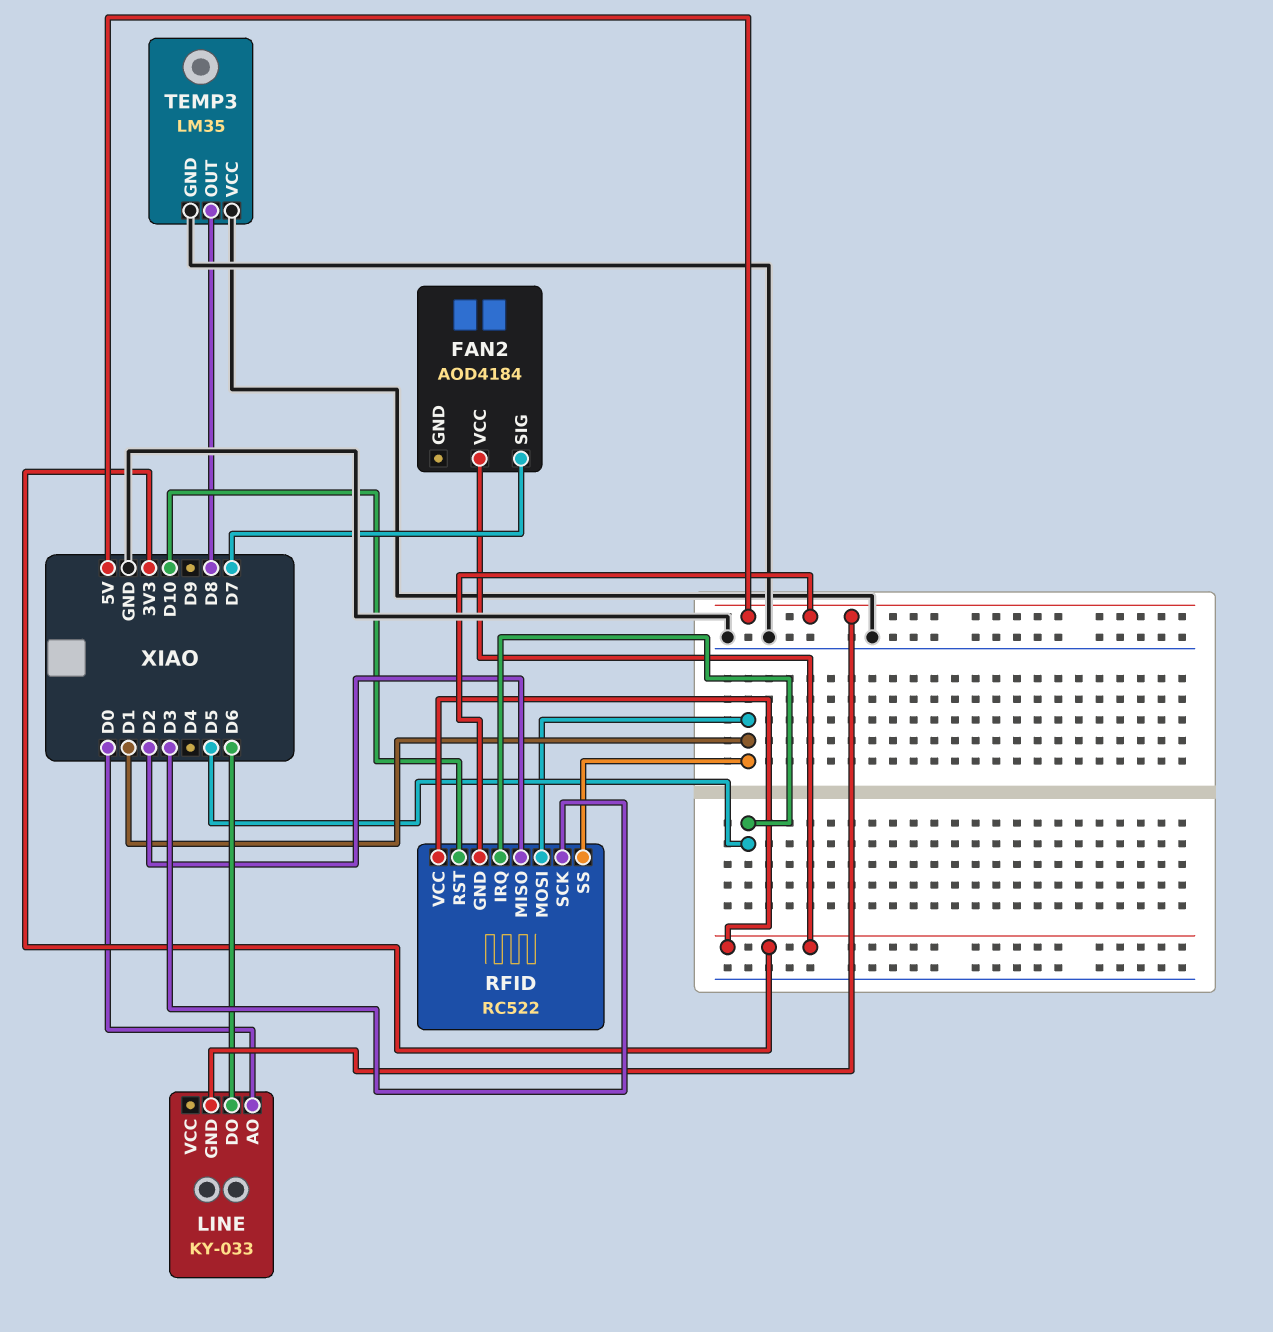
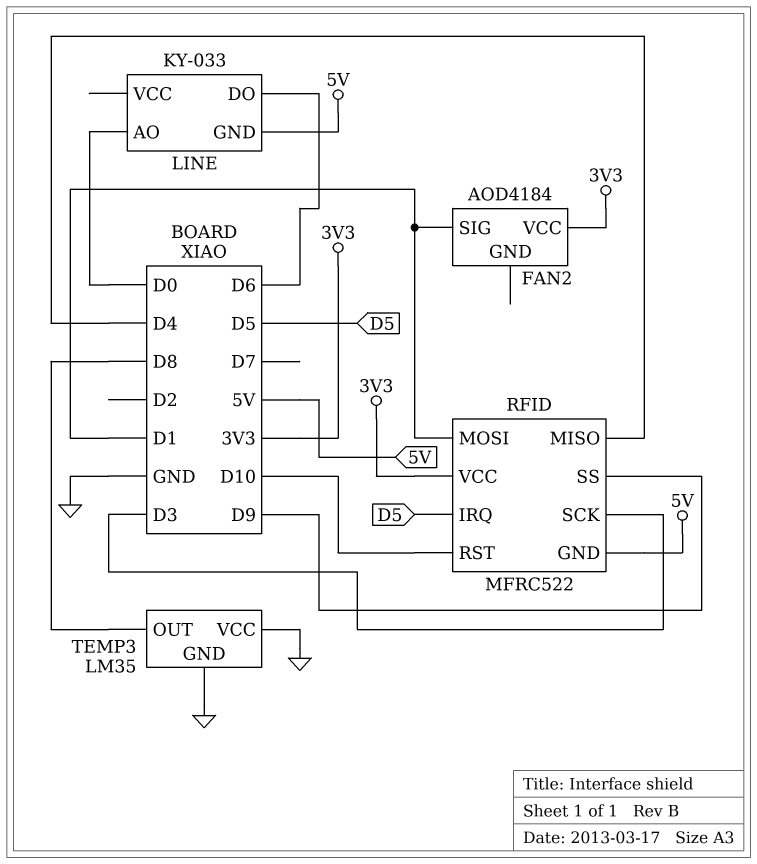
FAN2 pin SIG: D7 -> D1
RFID: RC522 -> MFRC522
RFID pin MISO: D2 -> D4
RFID pin SS: D1 -> D9

